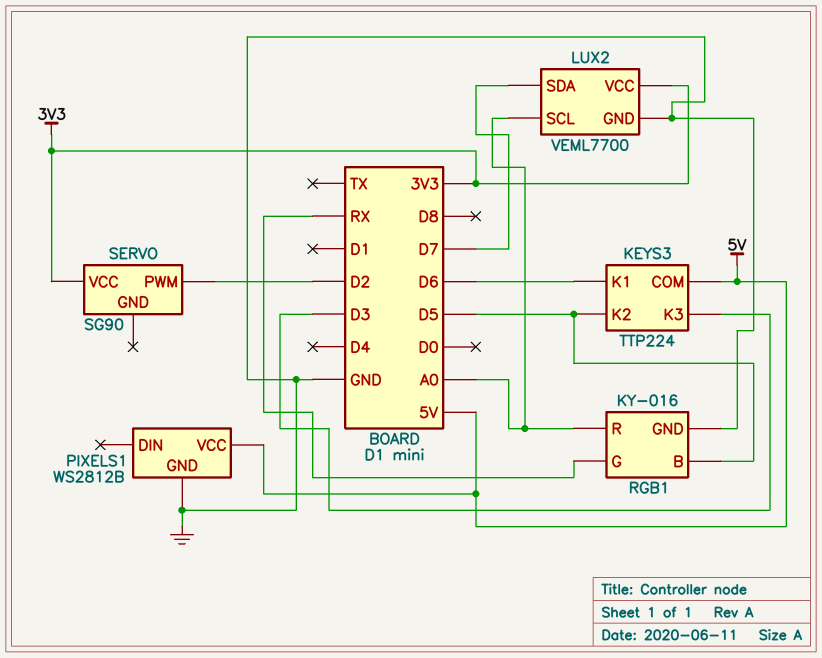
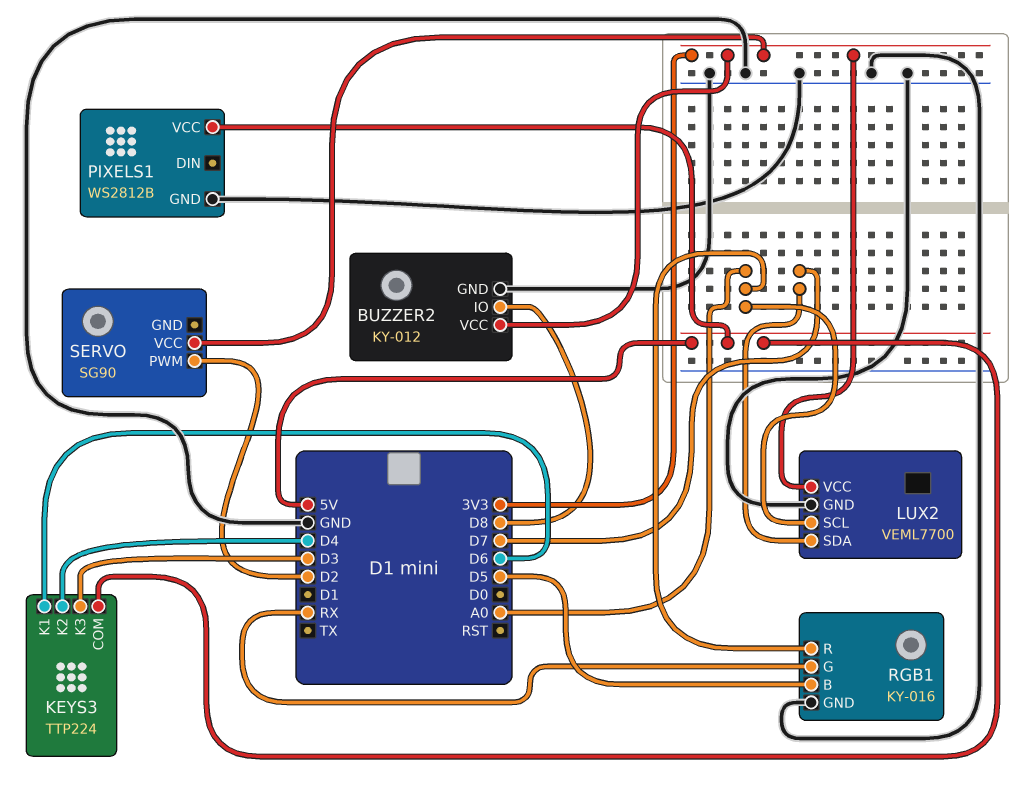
BUZZER2: none -> KY-012
BUZZER2 pin GND: none -> GND
BUZZER2 pin IO: none -> D8
BUZZER2 pin VCC: none -> 3V3
KEYS3 pin K2: D5 -> D4

